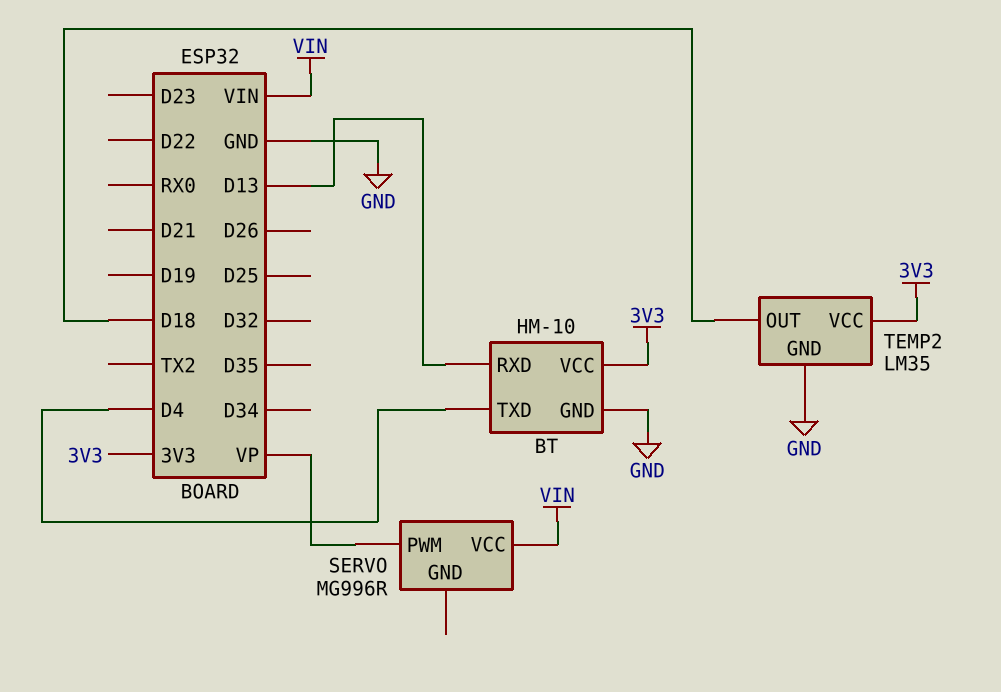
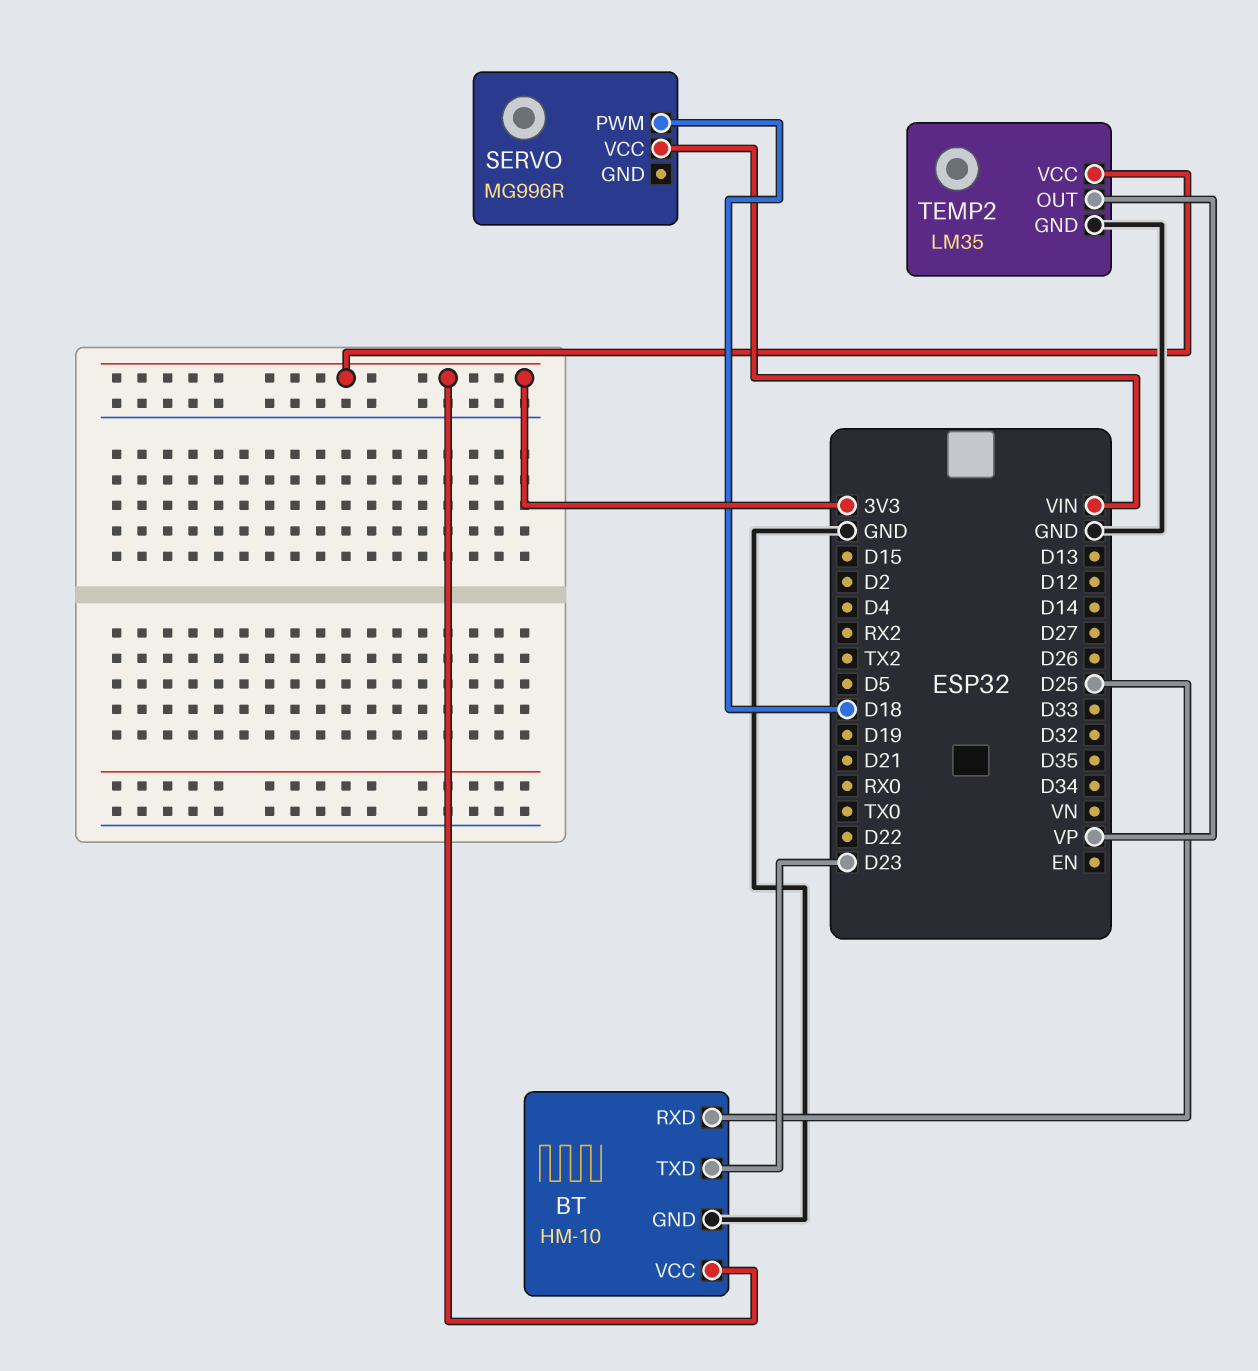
BT pin RXD: D13 -> D25
BT pin TXD: D4 -> D23
SERVO pin PWM: VP -> D18
TEMP2 pin OUT: D18 -> VP

